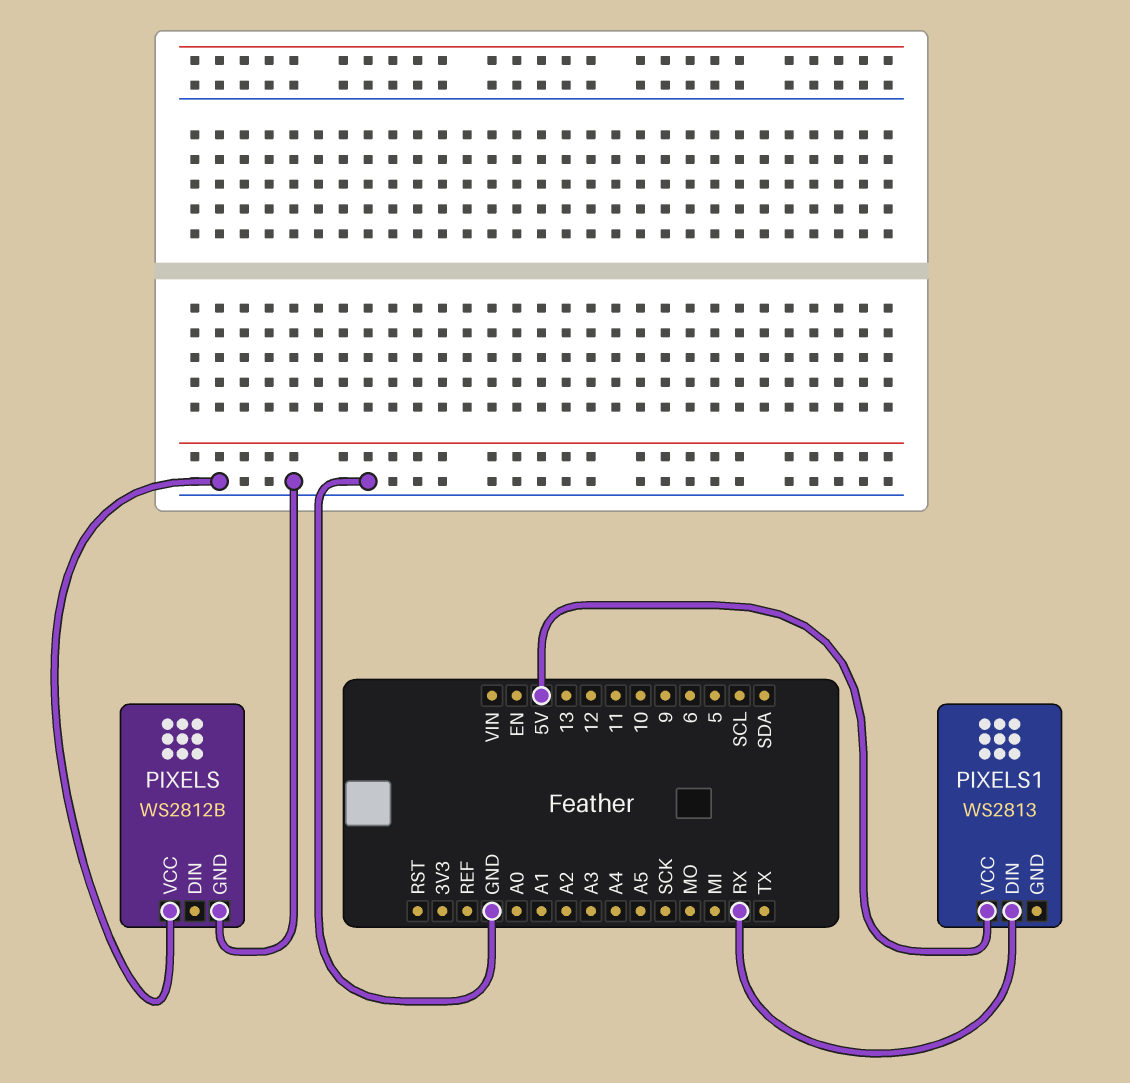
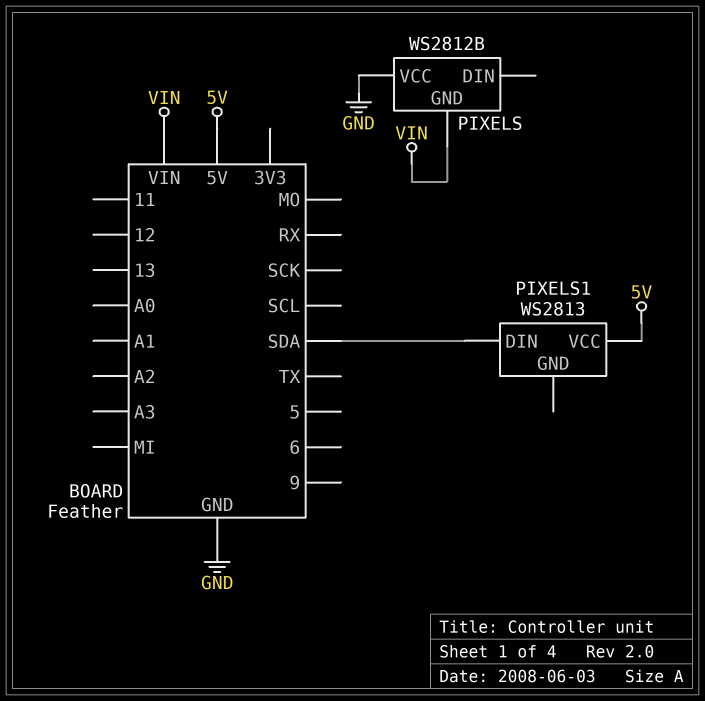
PIXELS pin GND: GND -> VIN
PIXELS1 pin DIN: RX -> SDA

